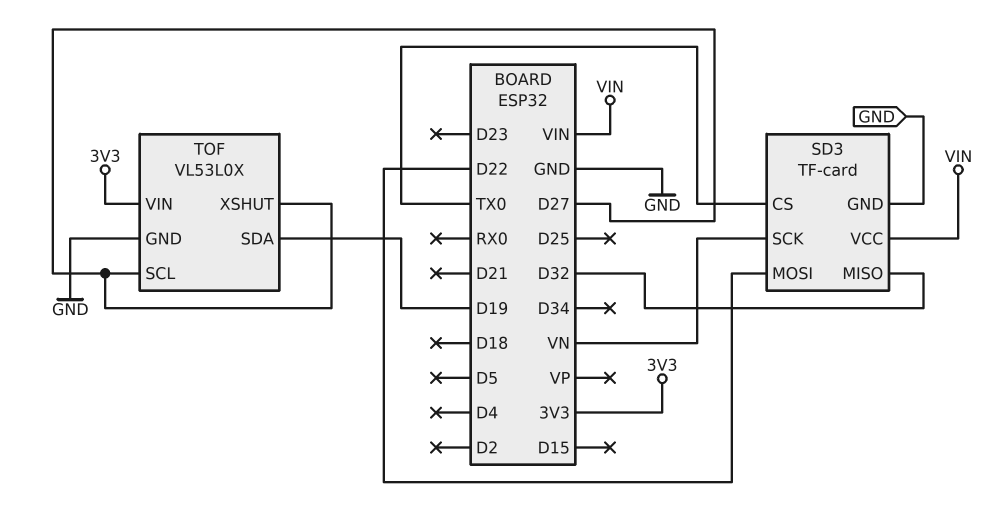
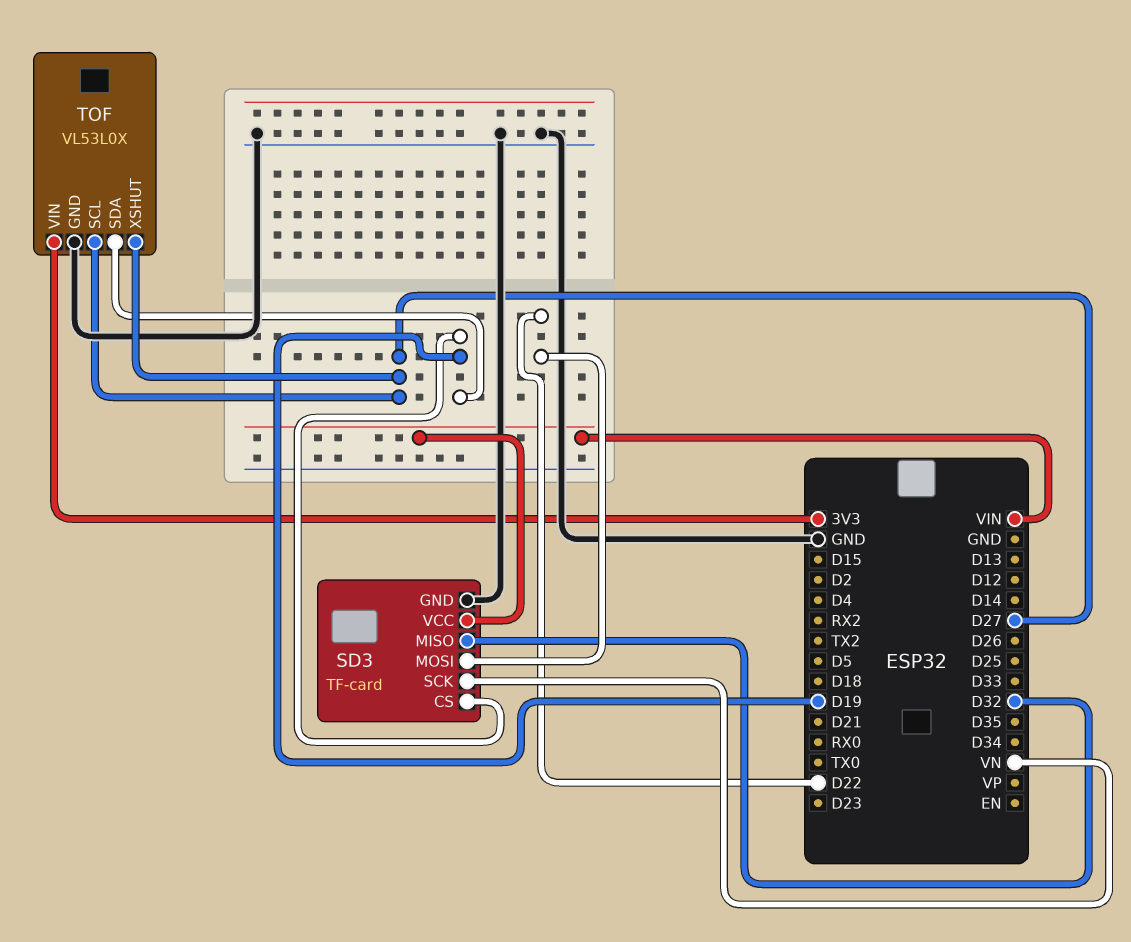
SD3 pin CS: TX0 -> D19

